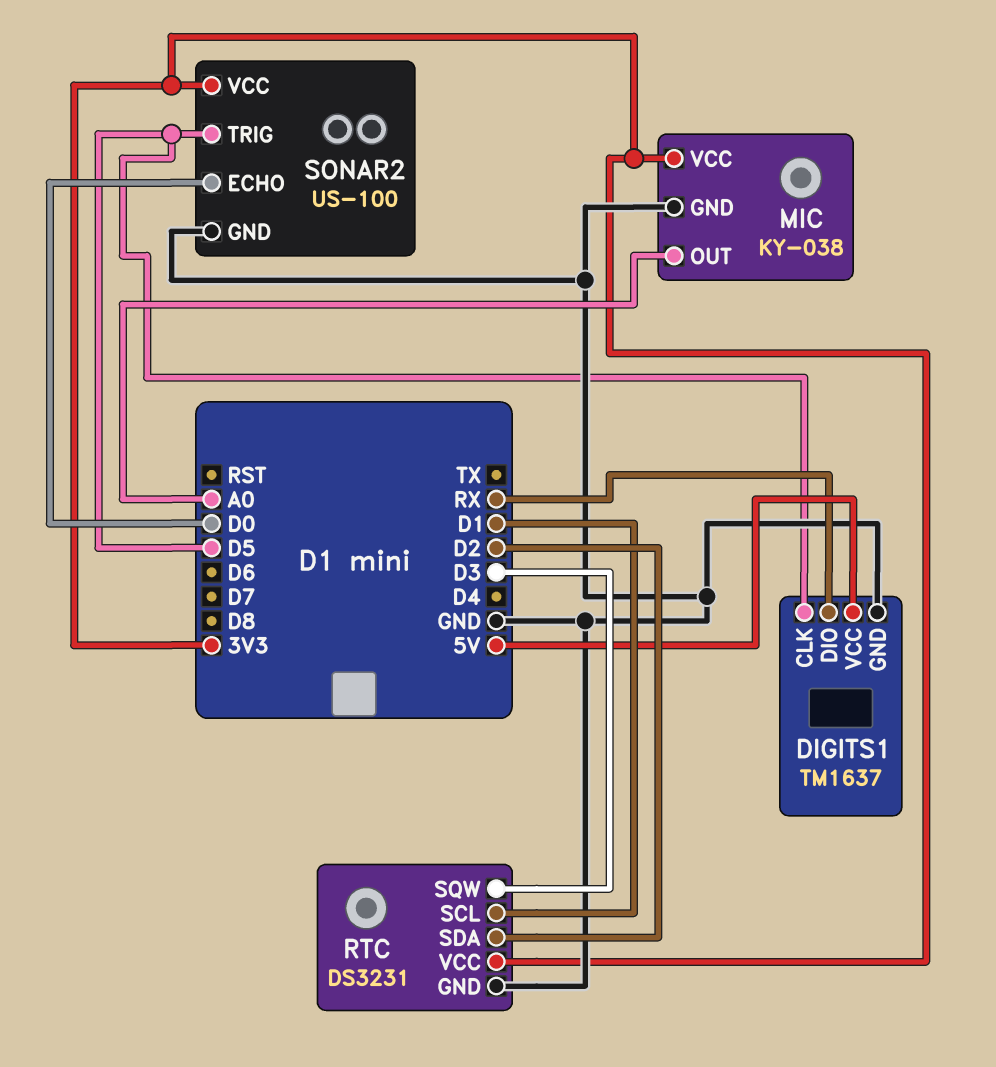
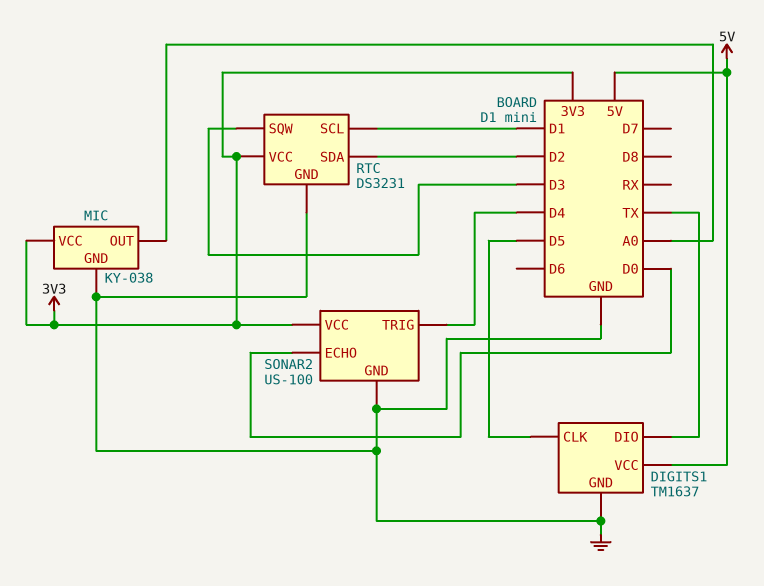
DIGITS1 pin DIO: RX -> TX
SONAR2 pin TRIG: D5 -> D4

